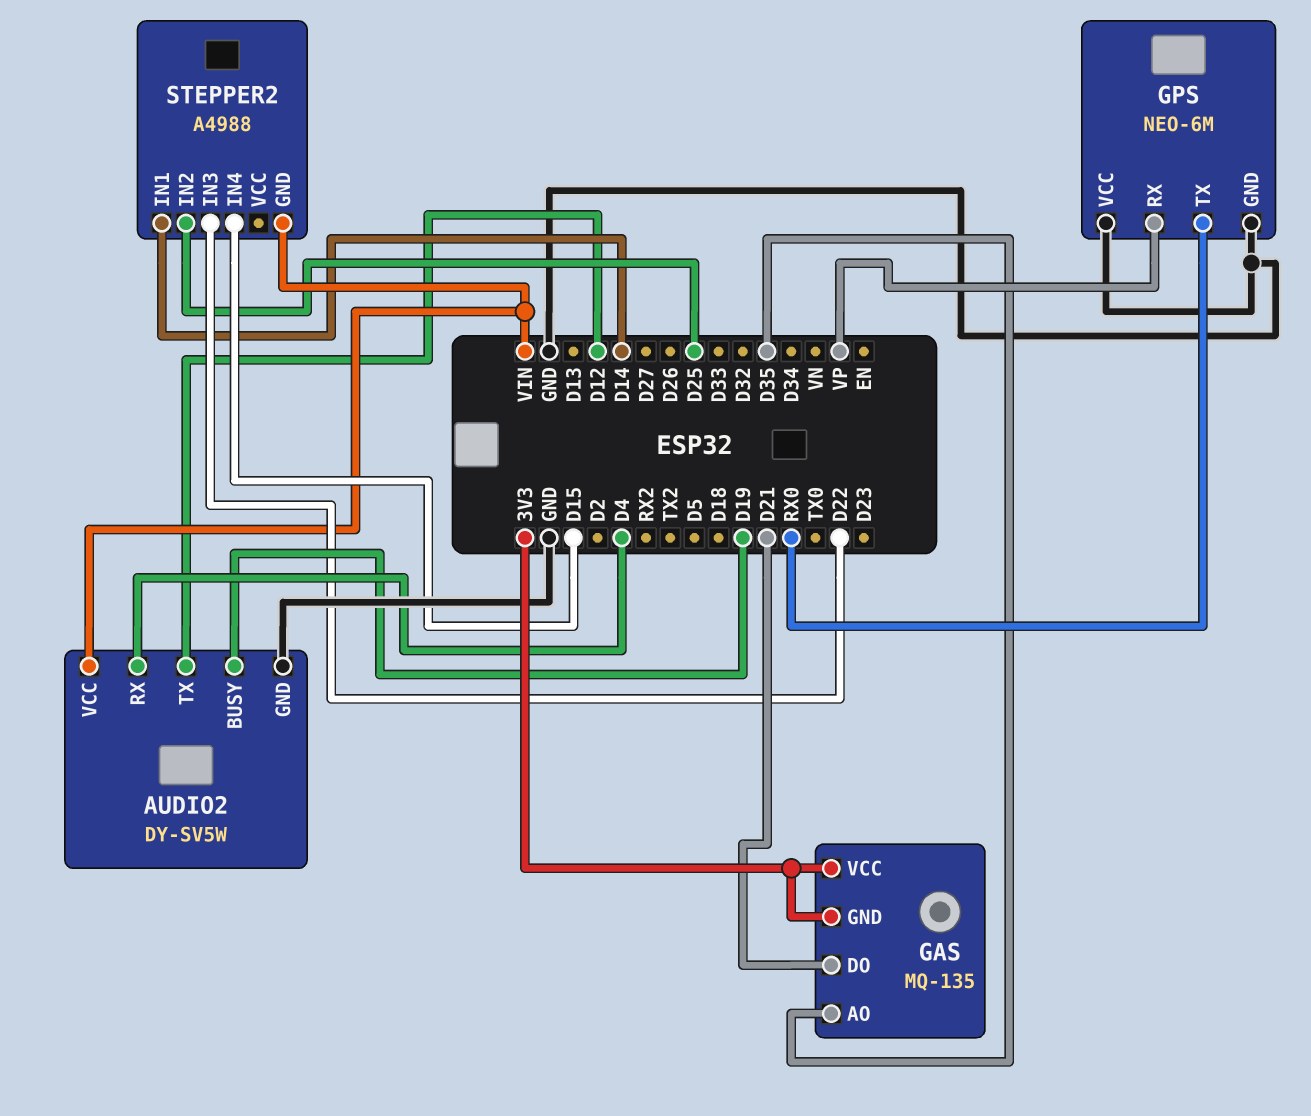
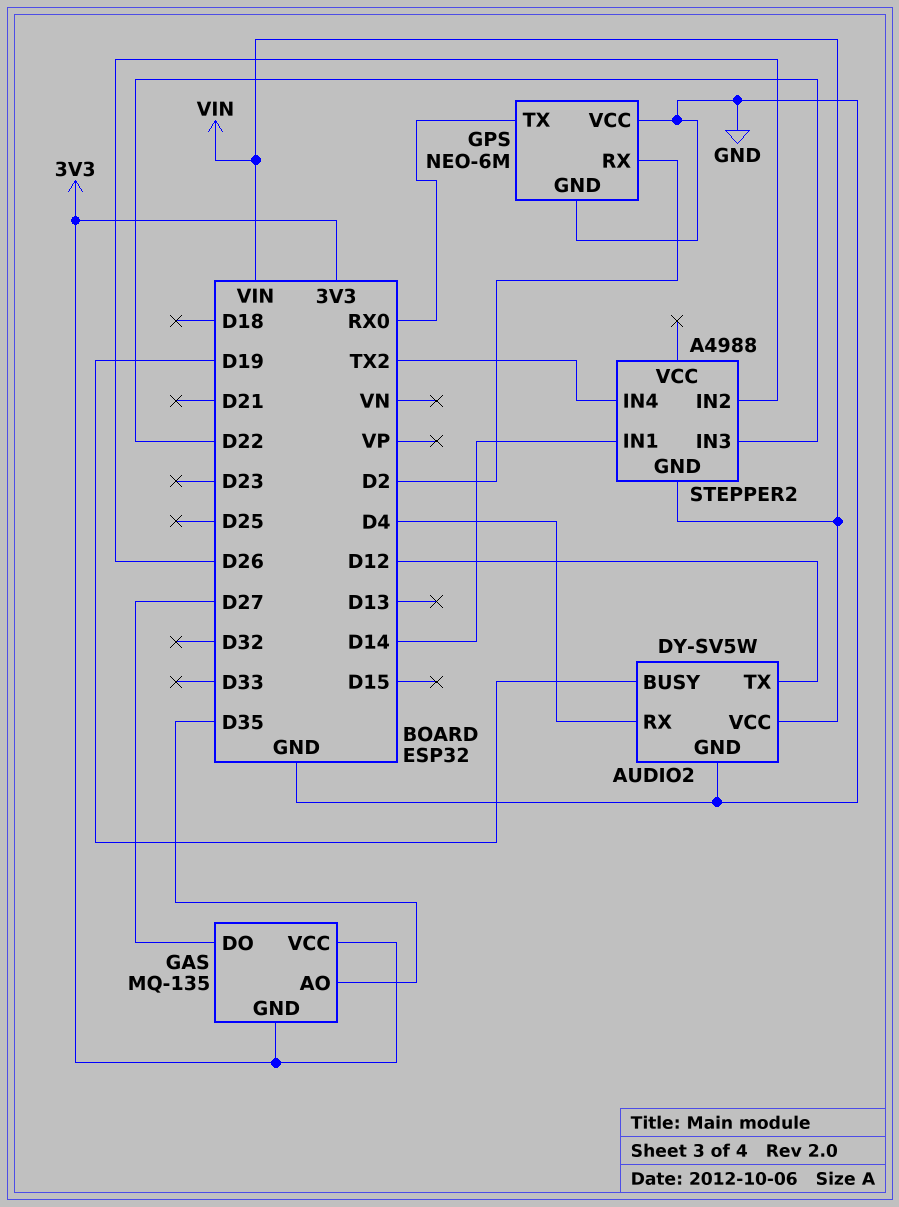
GAS pin DO: D21 -> D27
GPS pin RX: VP -> D2
STEPPER2 pin IN2: D25 -> D26
STEPPER2 pin IN4: D15 -> TX2

